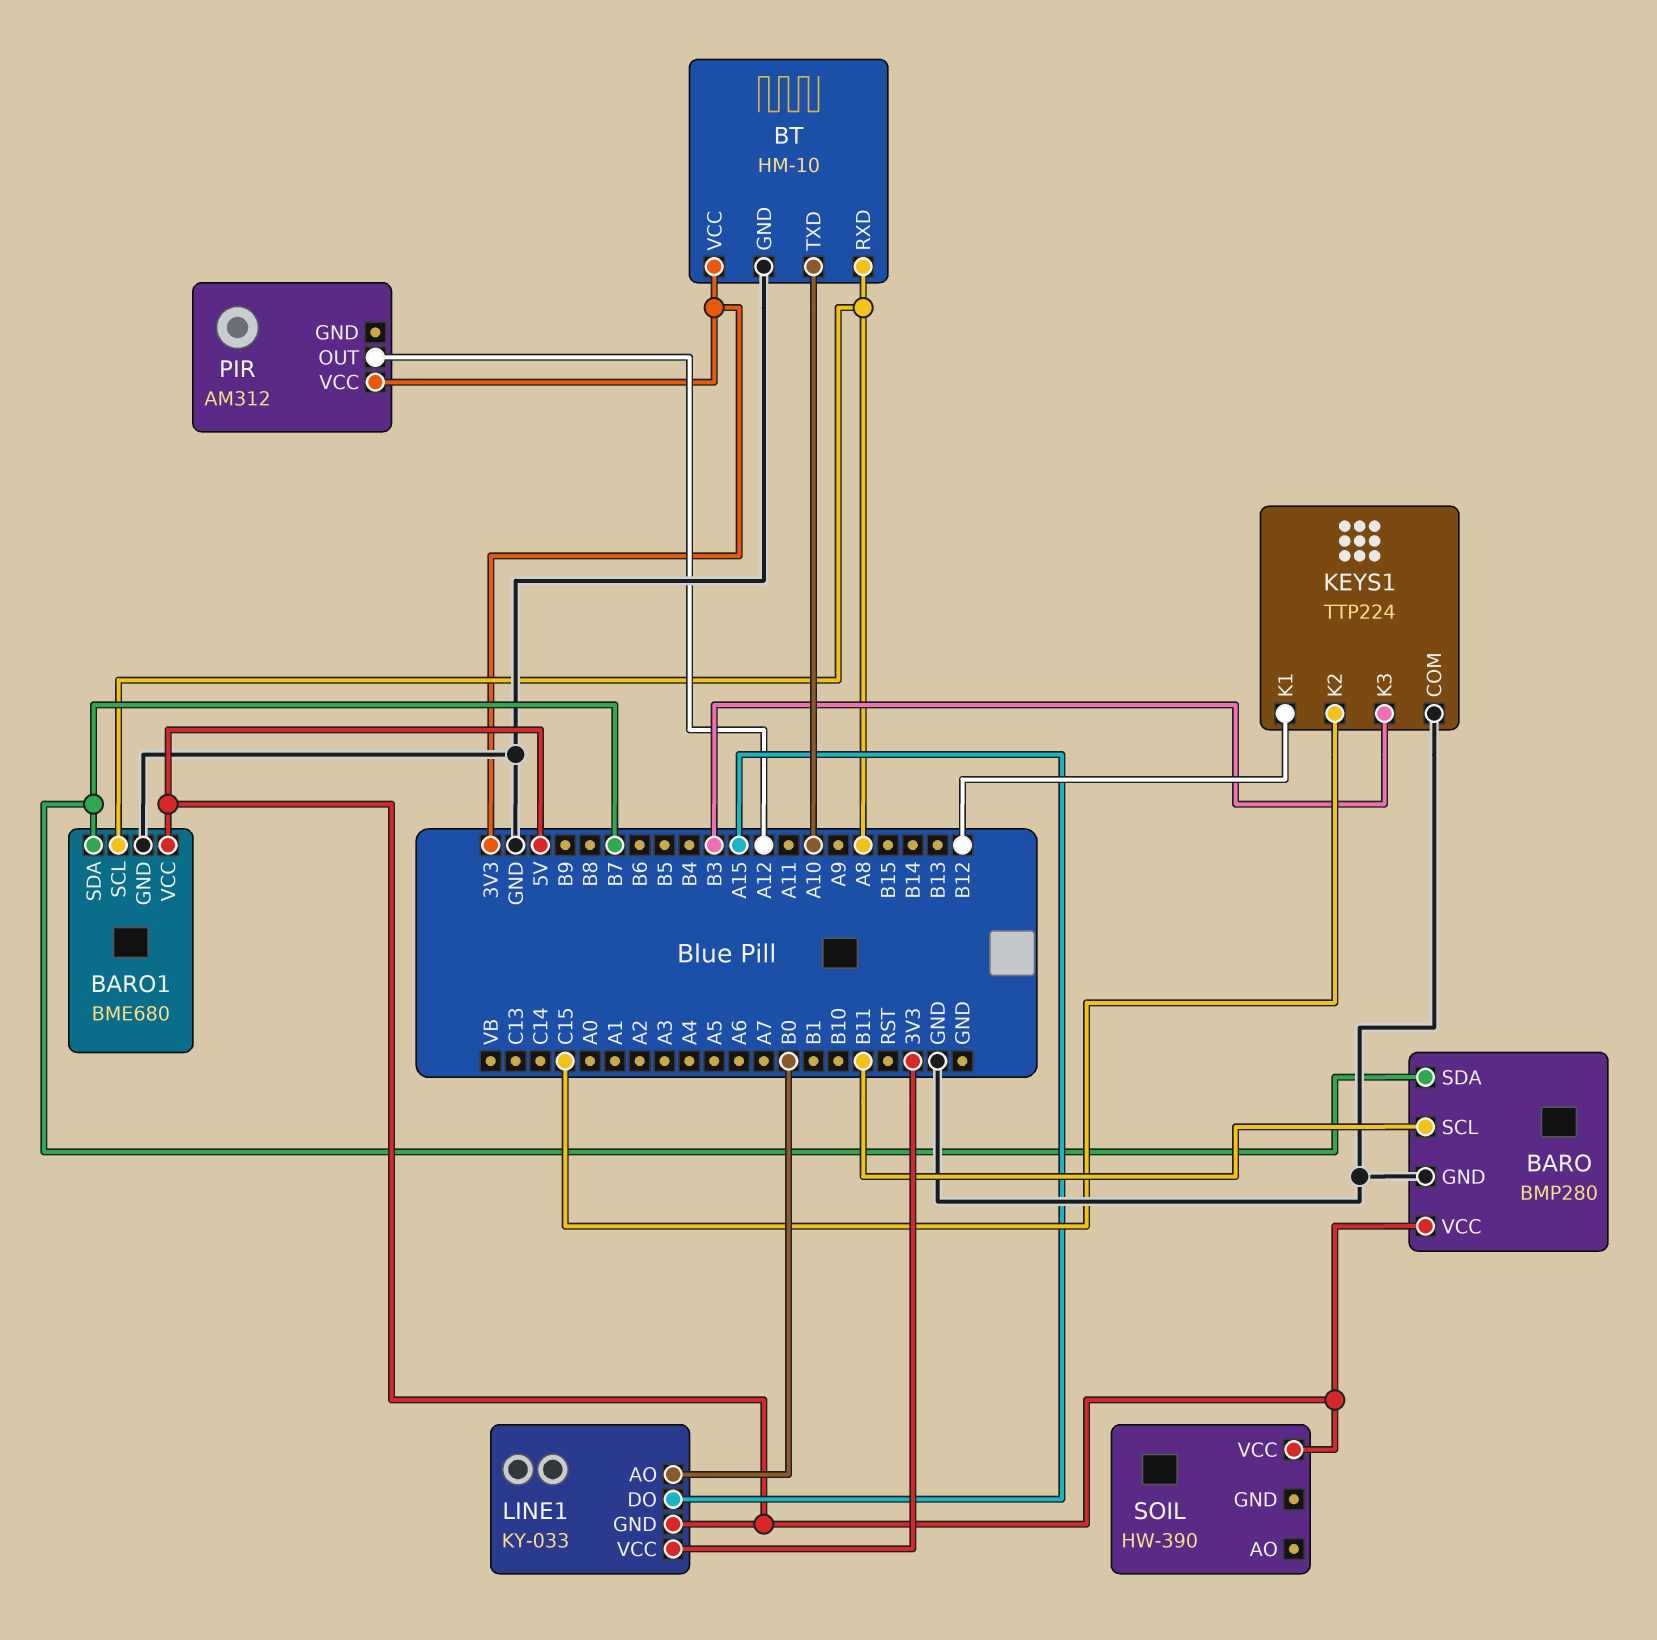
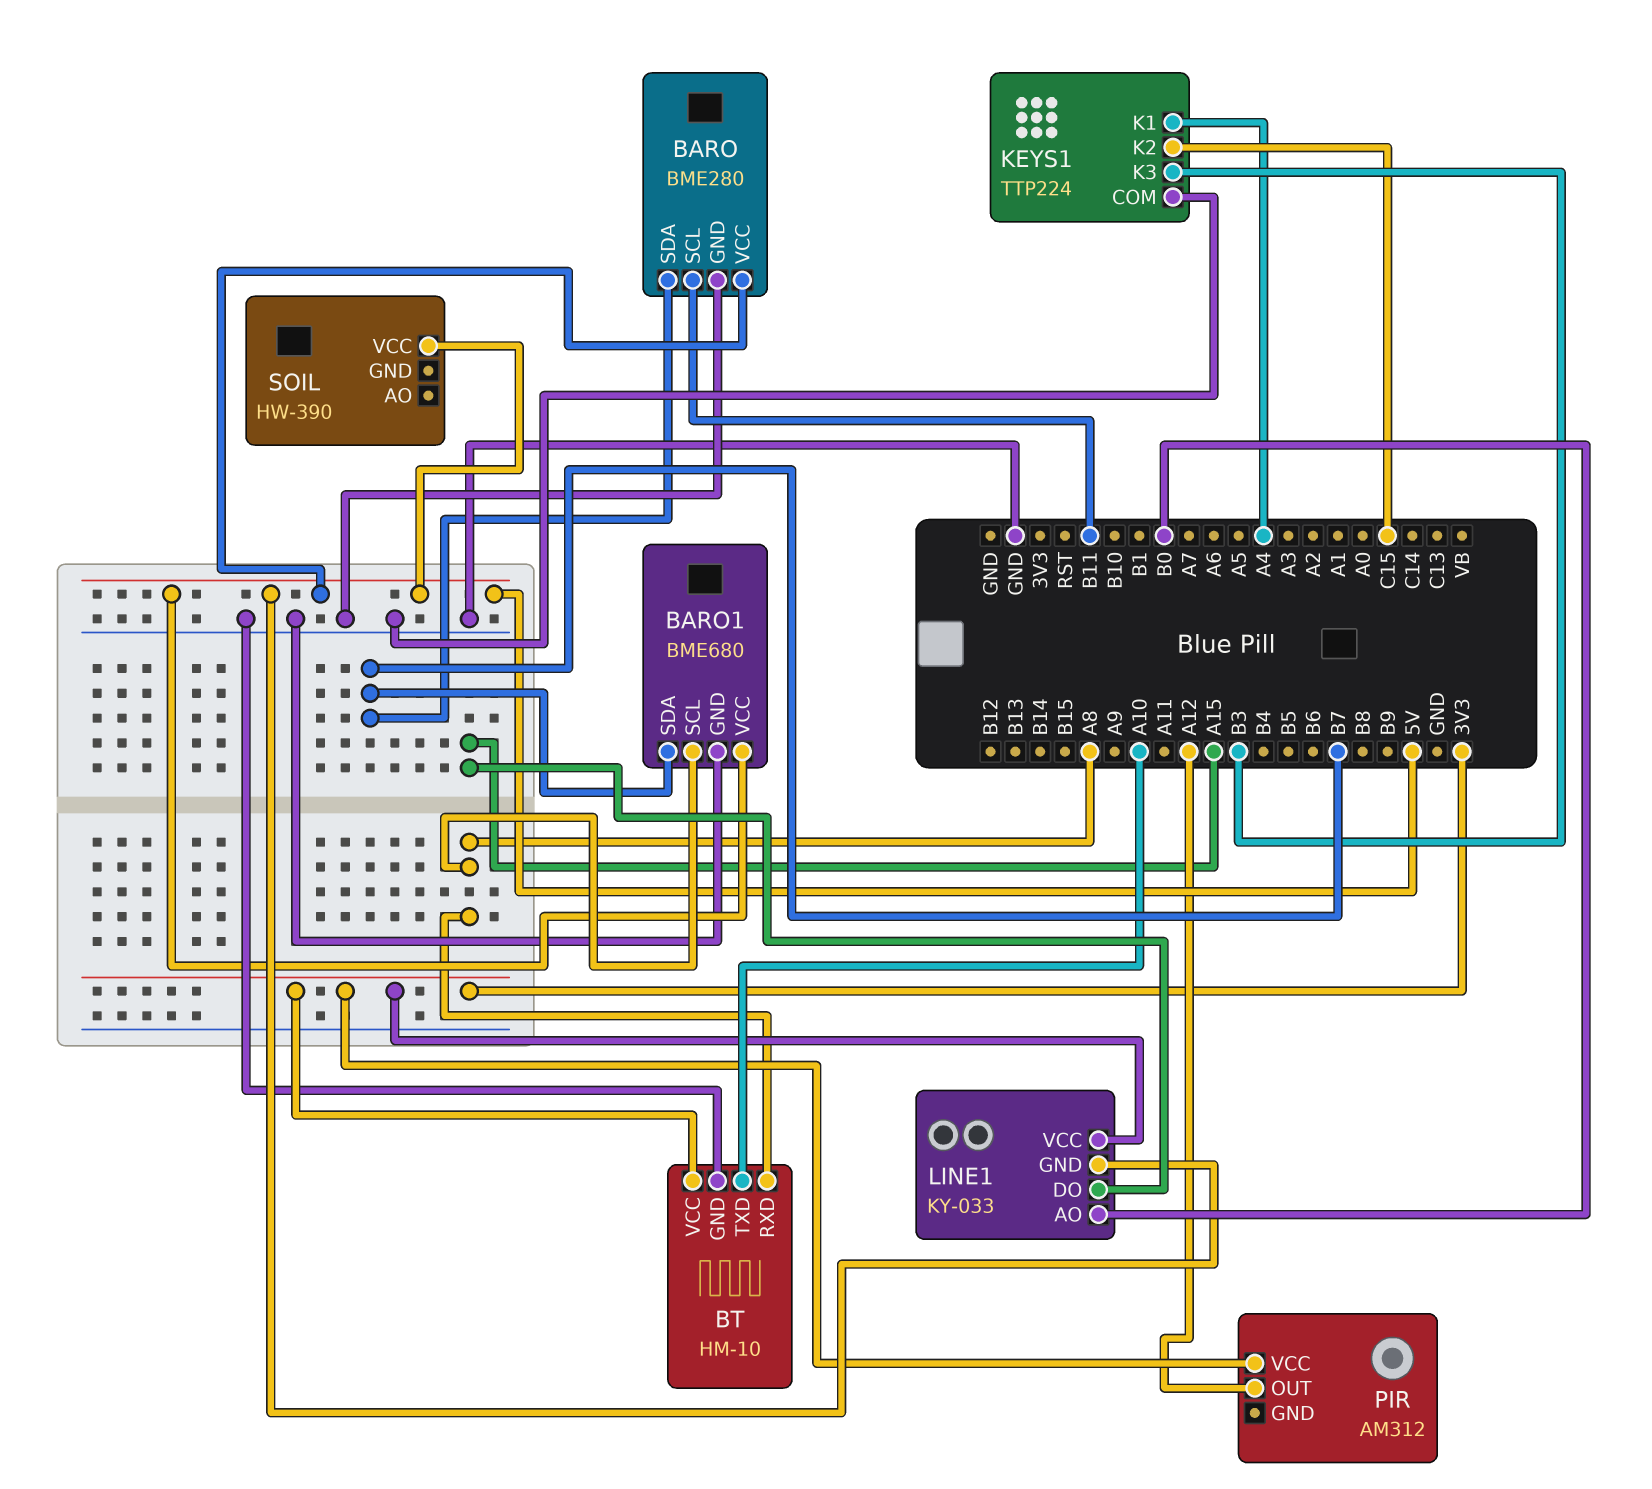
BARO: BMP280 -> BME280
KEYS1 pin K1: B12 -> A4

